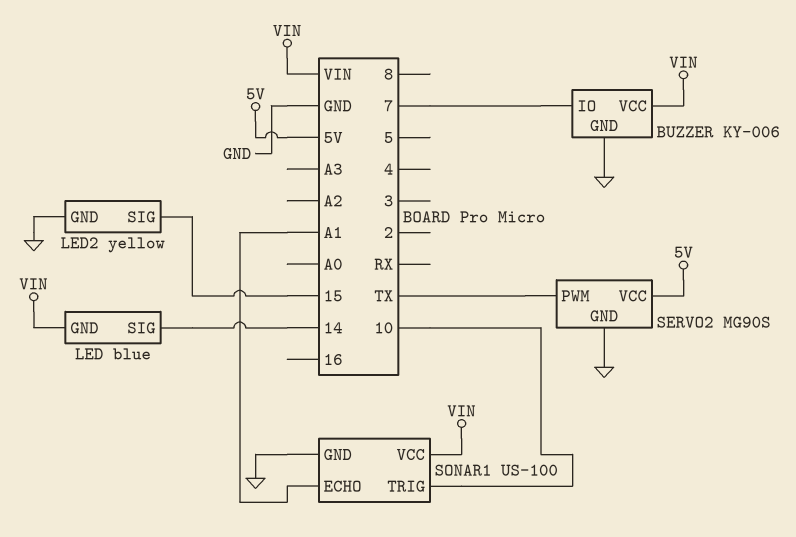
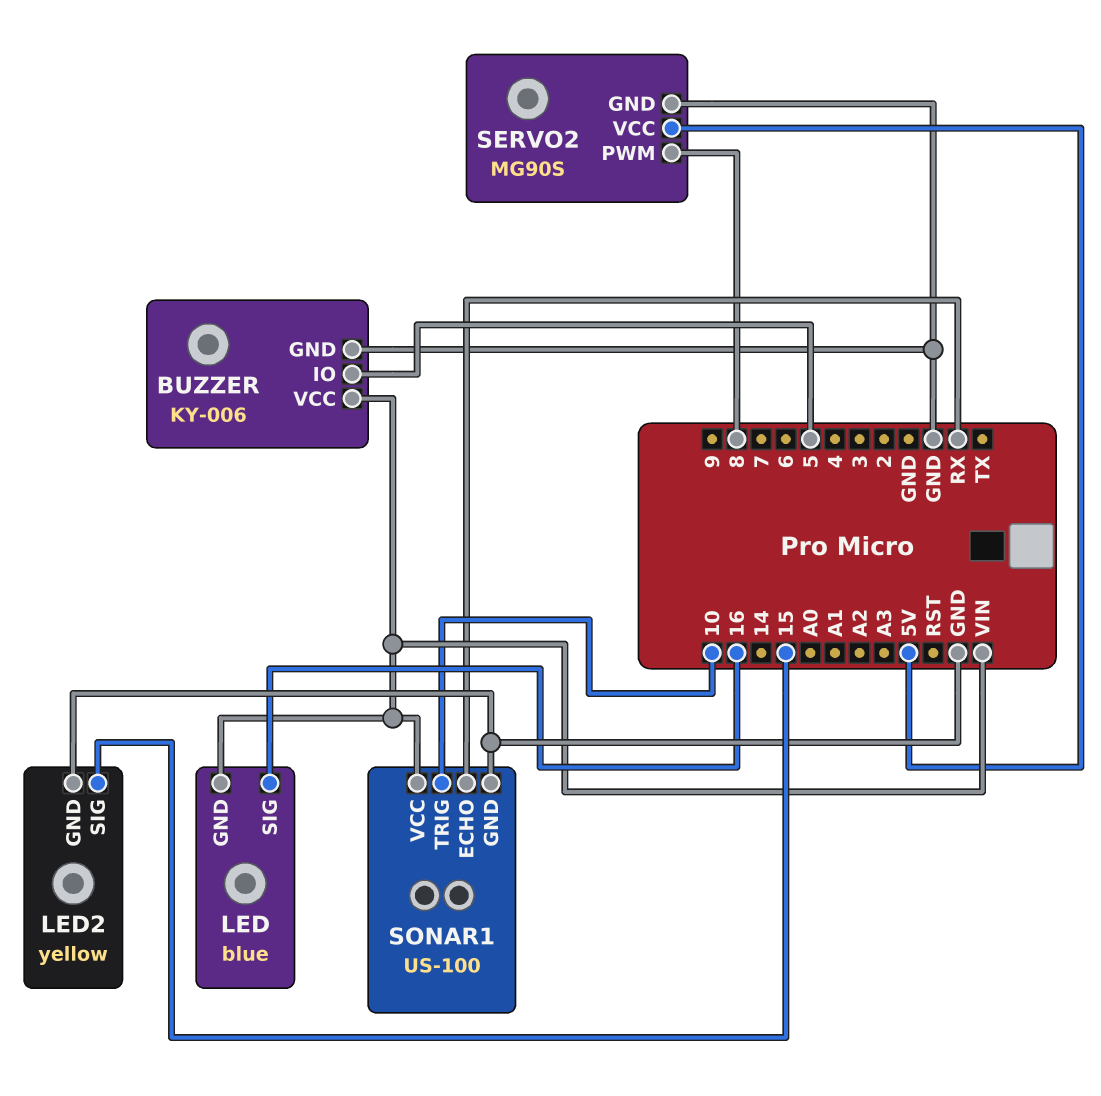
BUZZER pin IO: 7 -> 5
LED pin SIG: 14 -> 16
SERVO2 pin PWM: TX -> 8
SONAR1 pin ECHO: A1 -> RX

